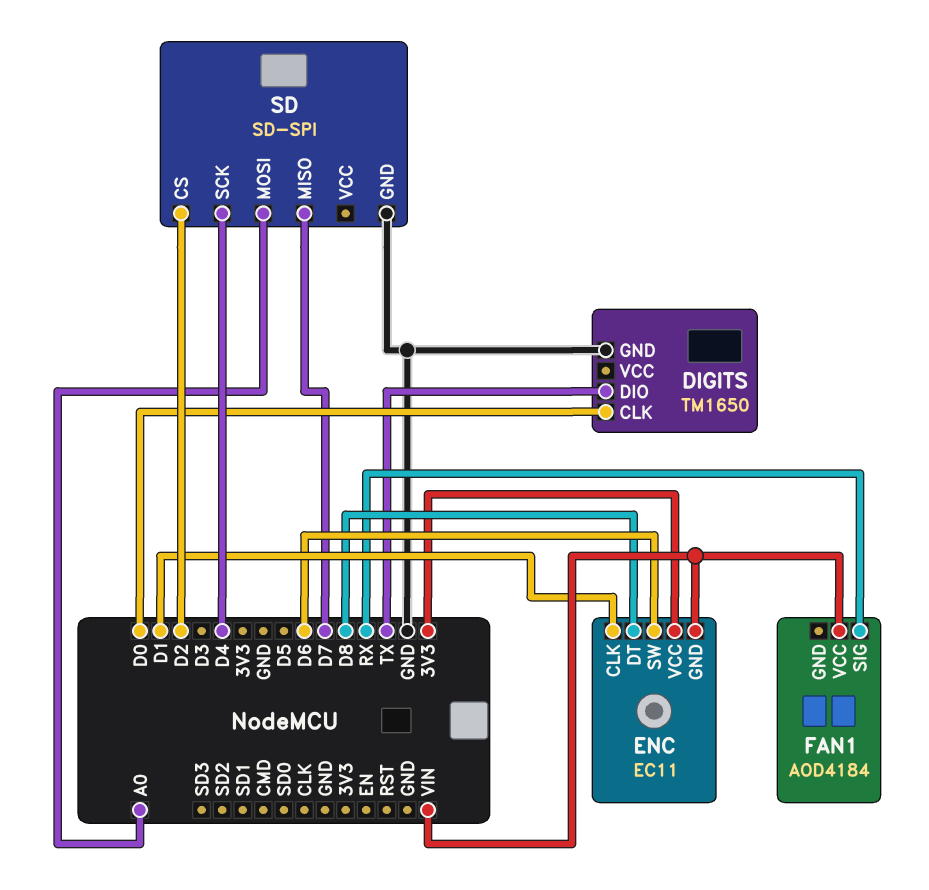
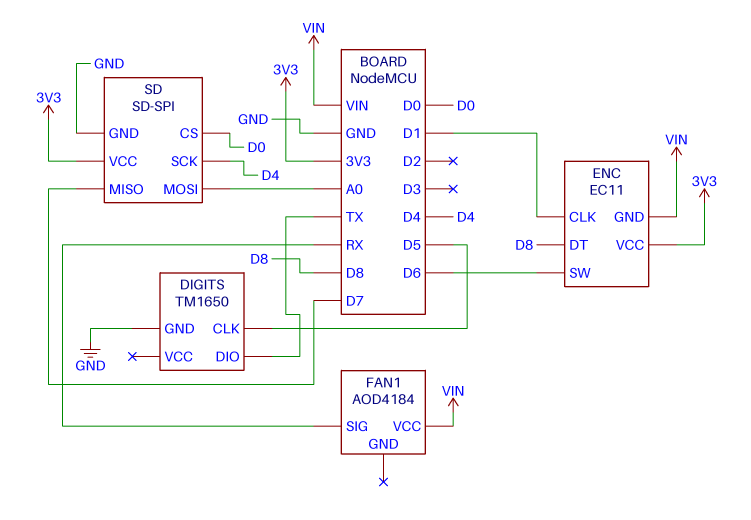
DIGITS pin CLK: D0 -> D5
SD pin CS: D2 -> D0
SD pin VCC: none -> 3V3

